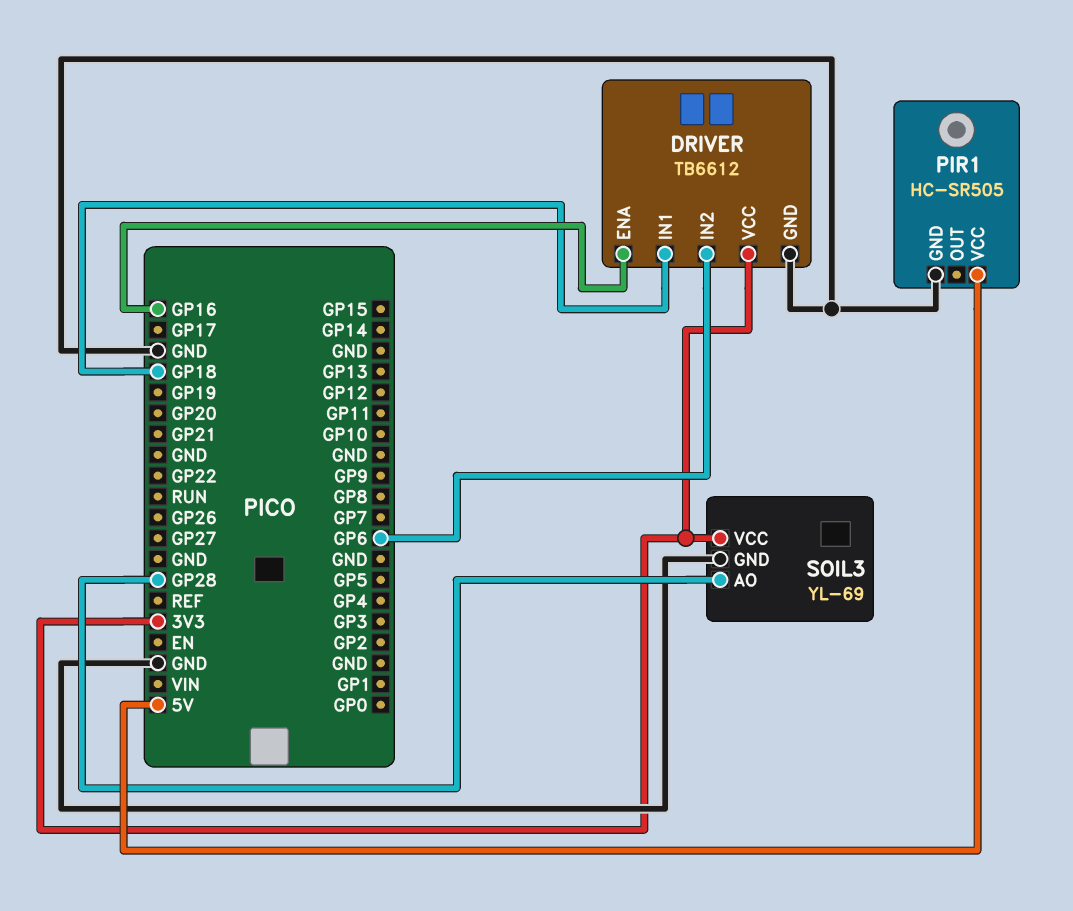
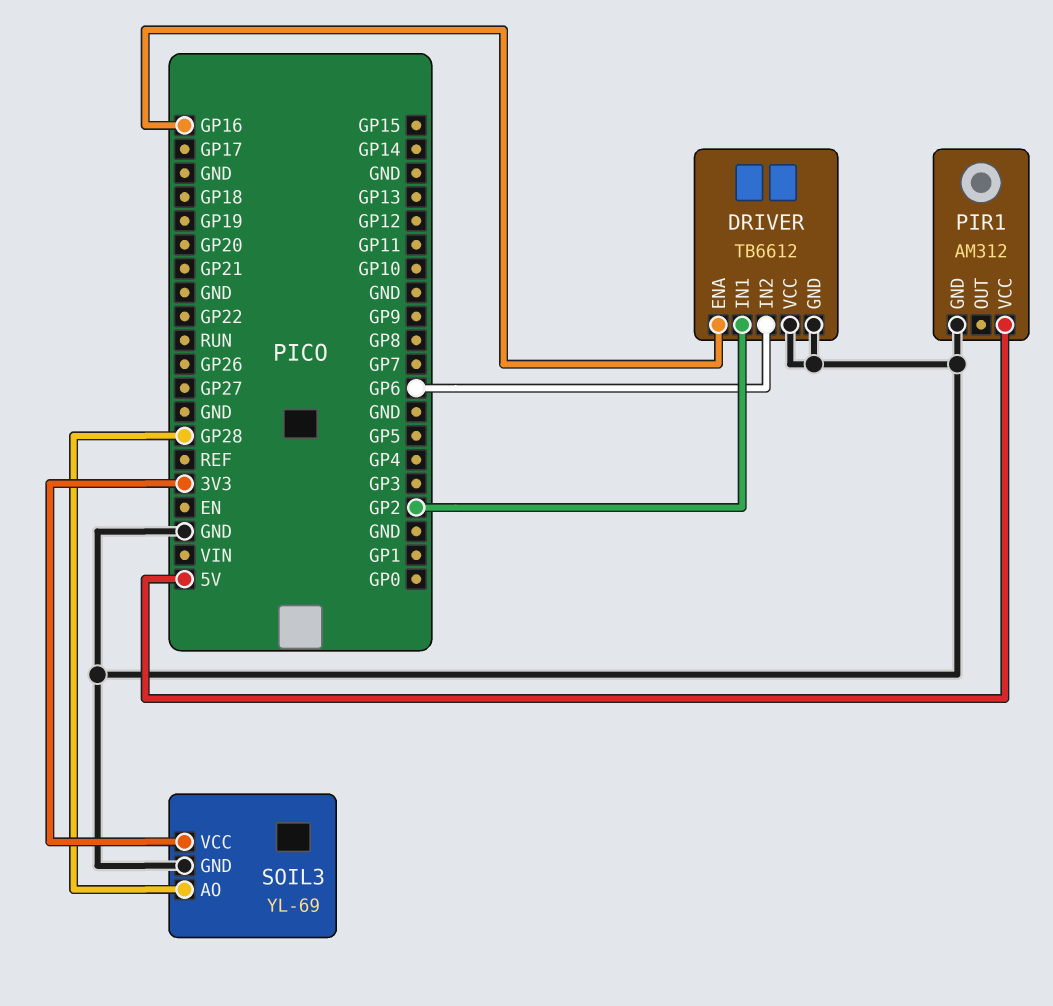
DRIVER pin IN1: GP18 -> GP2
DRIVER pin VCC: 3V3 -> GND
PIR1: HC-SR505 -> AM312

